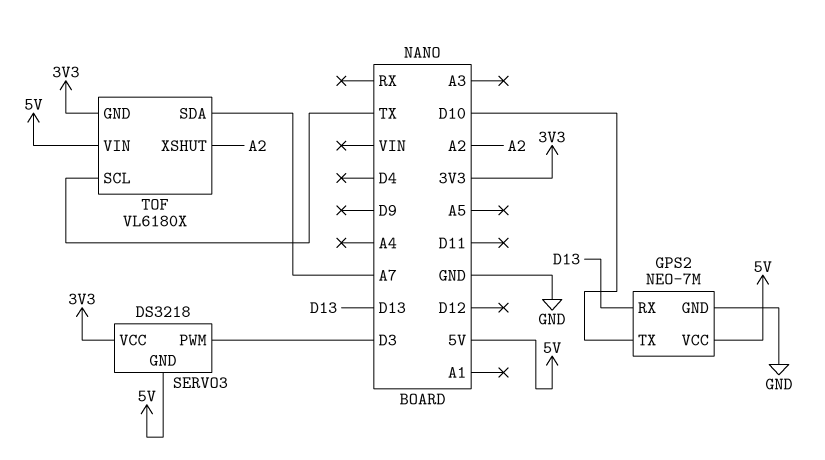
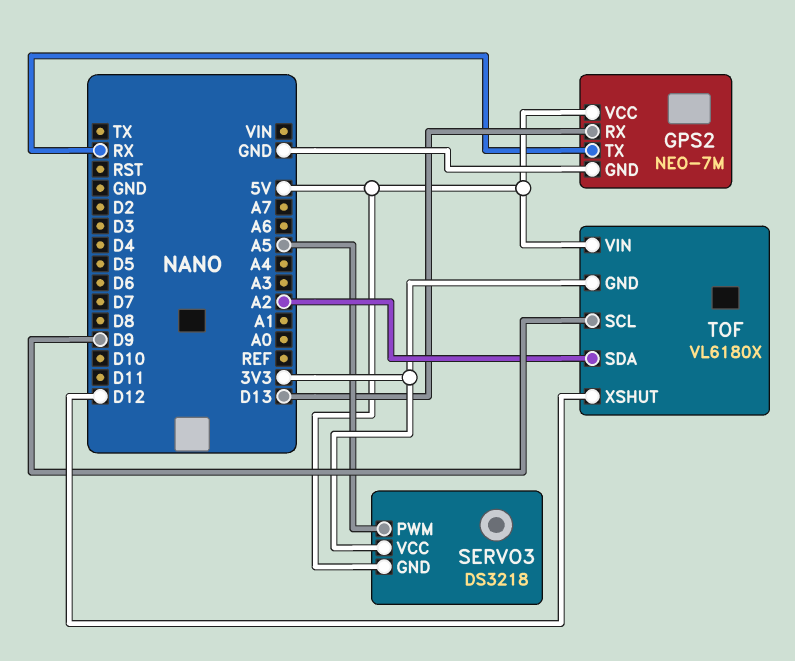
GPS2 pin TX: D10 -> RX
SERVO3 pin PWM: D3 -> A5
TOF pin SCL: TX -> D9
TOF pin SDA: A7 -> A2
TOF pin XSHUT: A2 -> D12

